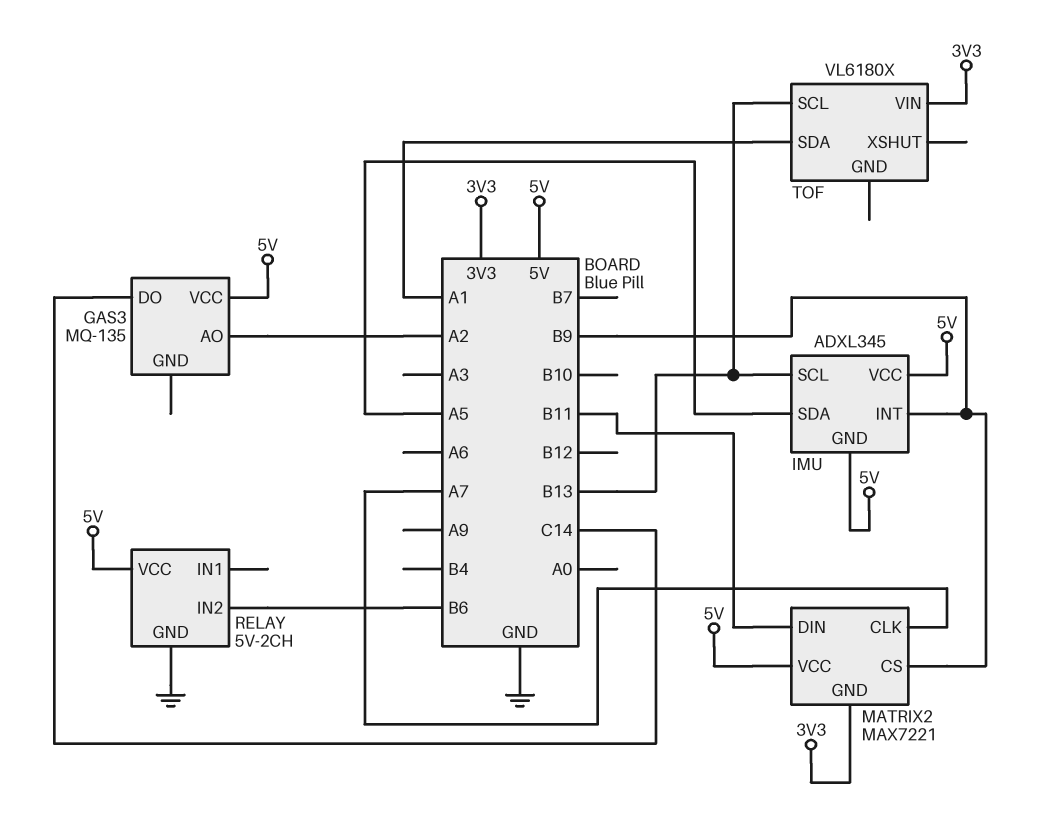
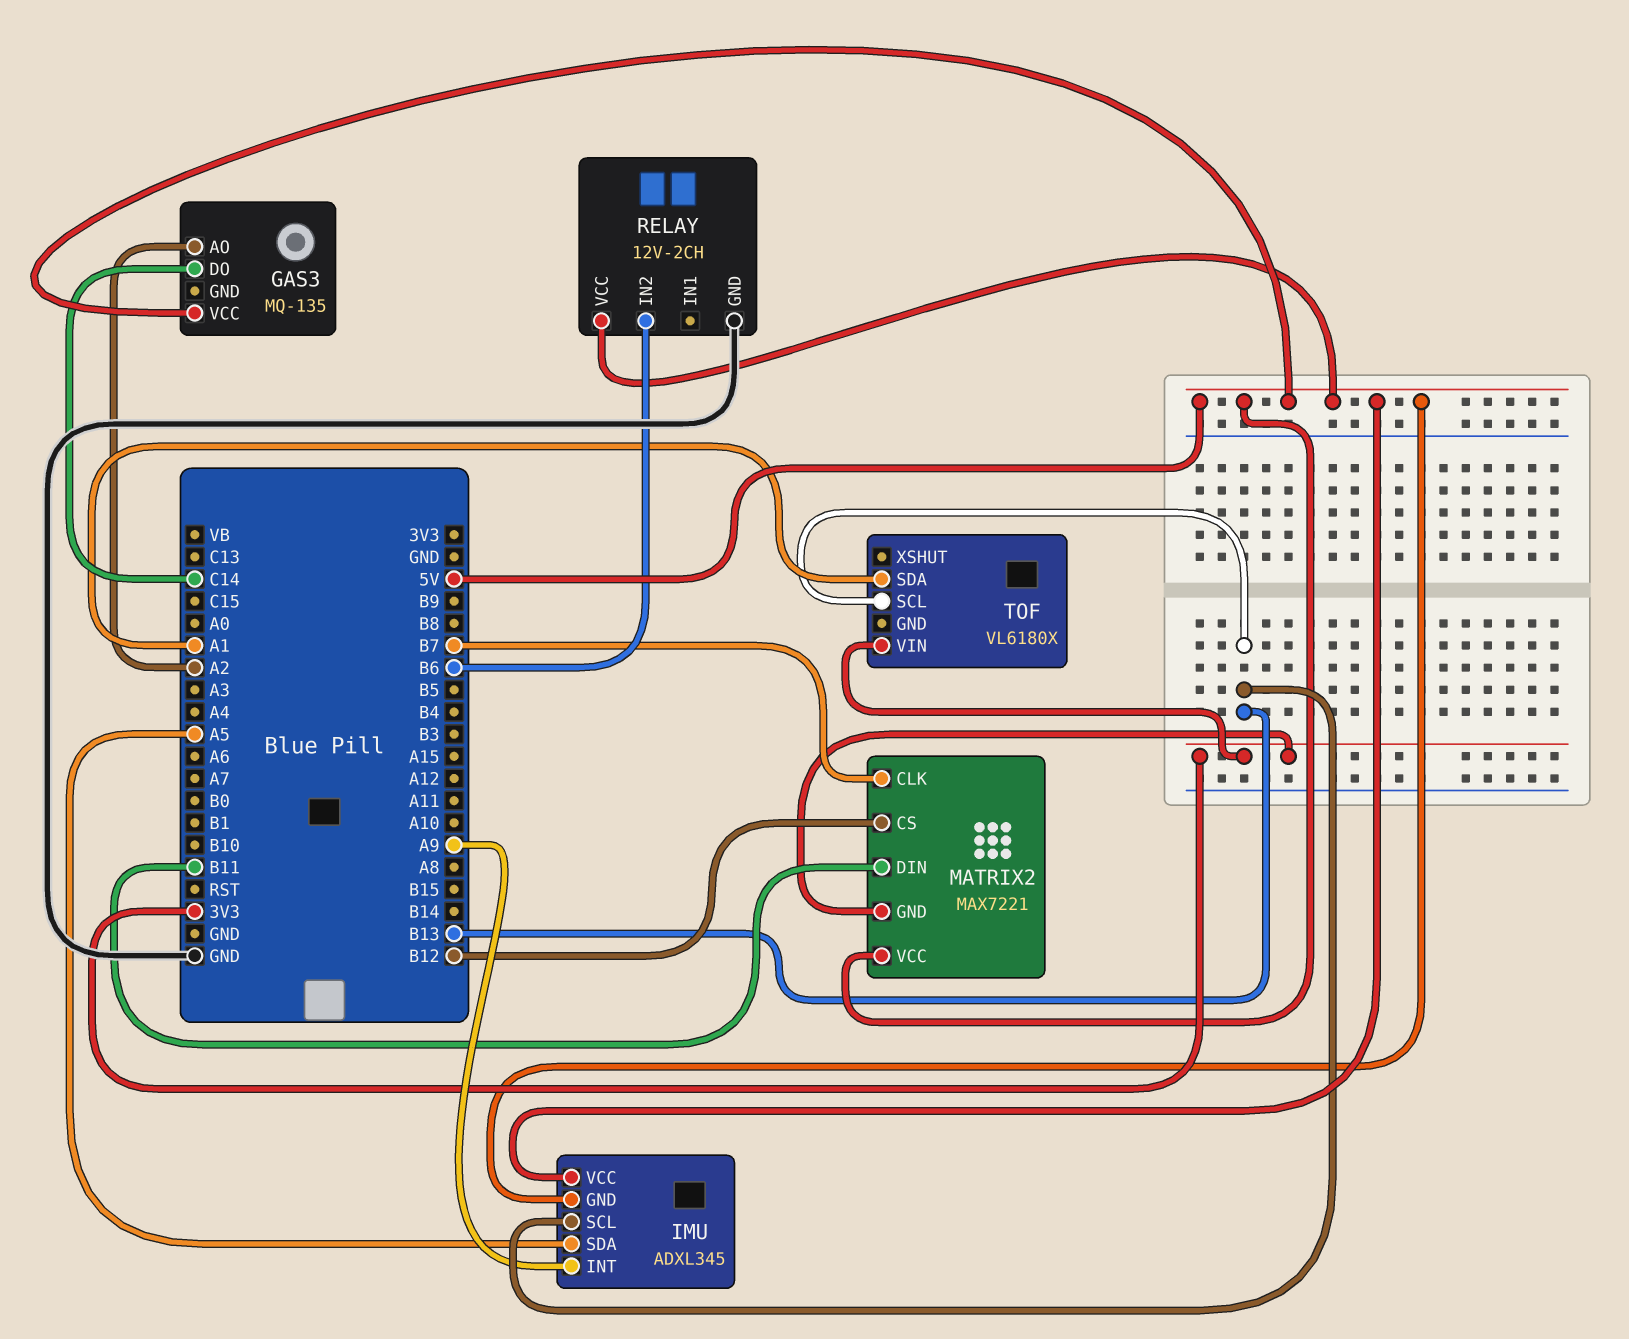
IMU pin INT: B9 -> A9
MATRIX2 pin CLK: A7 -> B7
MATRIX2 pin CS: B9 -> B12
RELAY: 5V-2CH -> 12V-2CH

